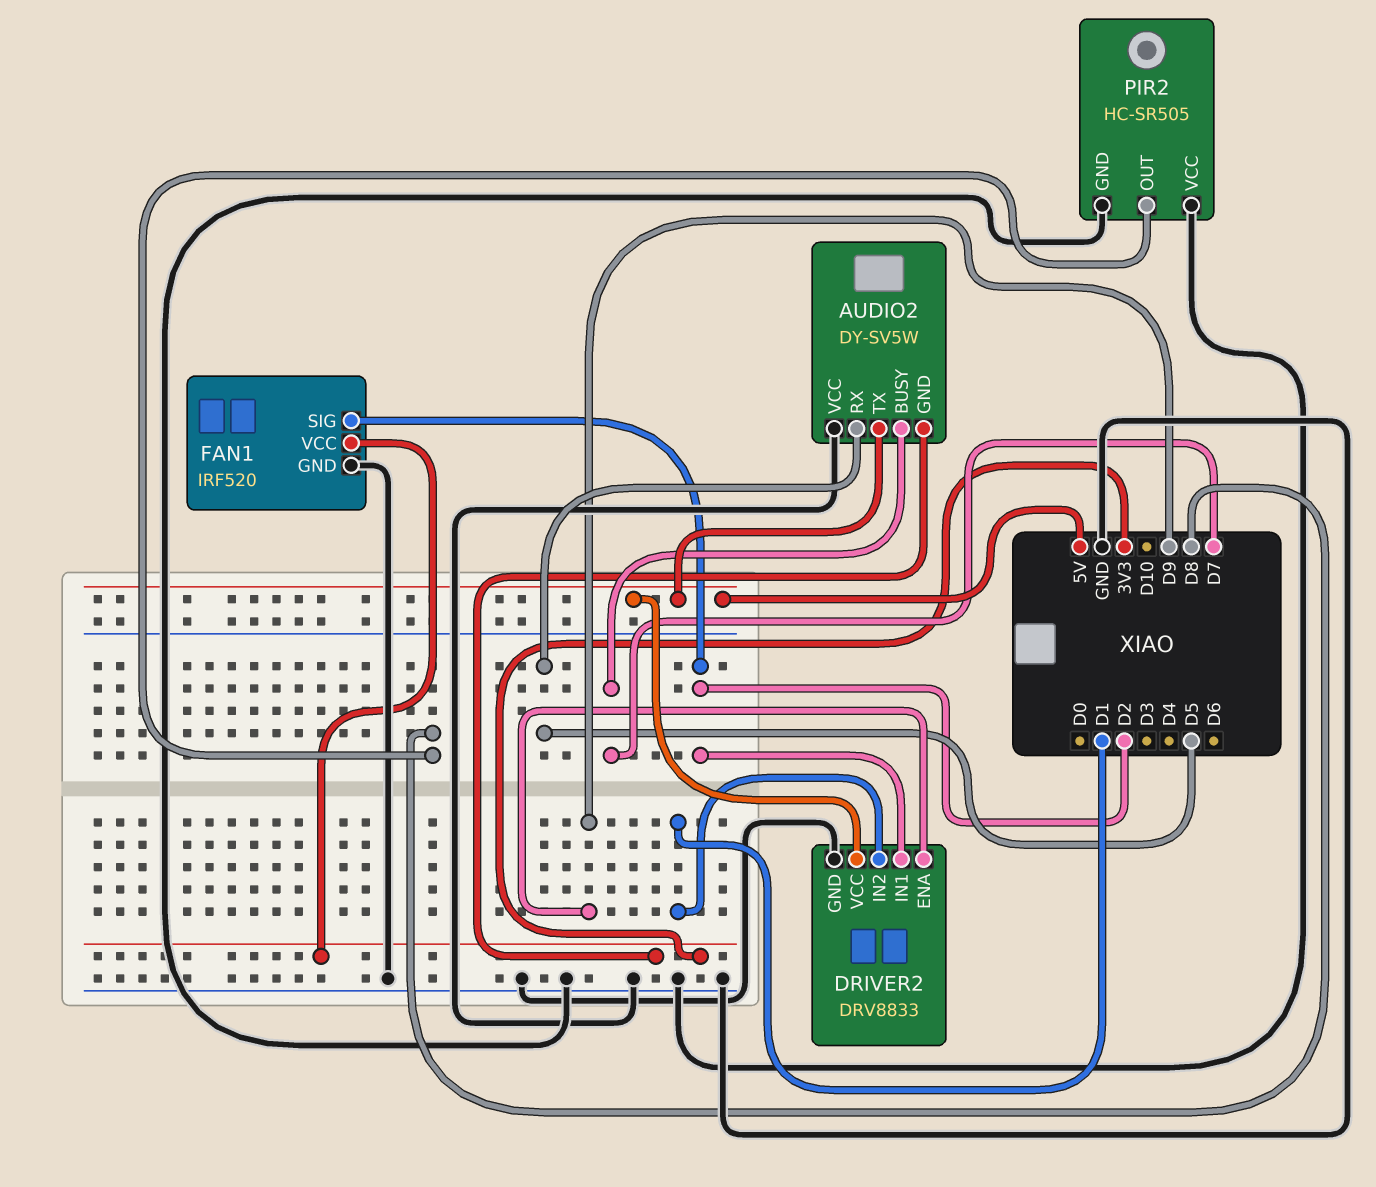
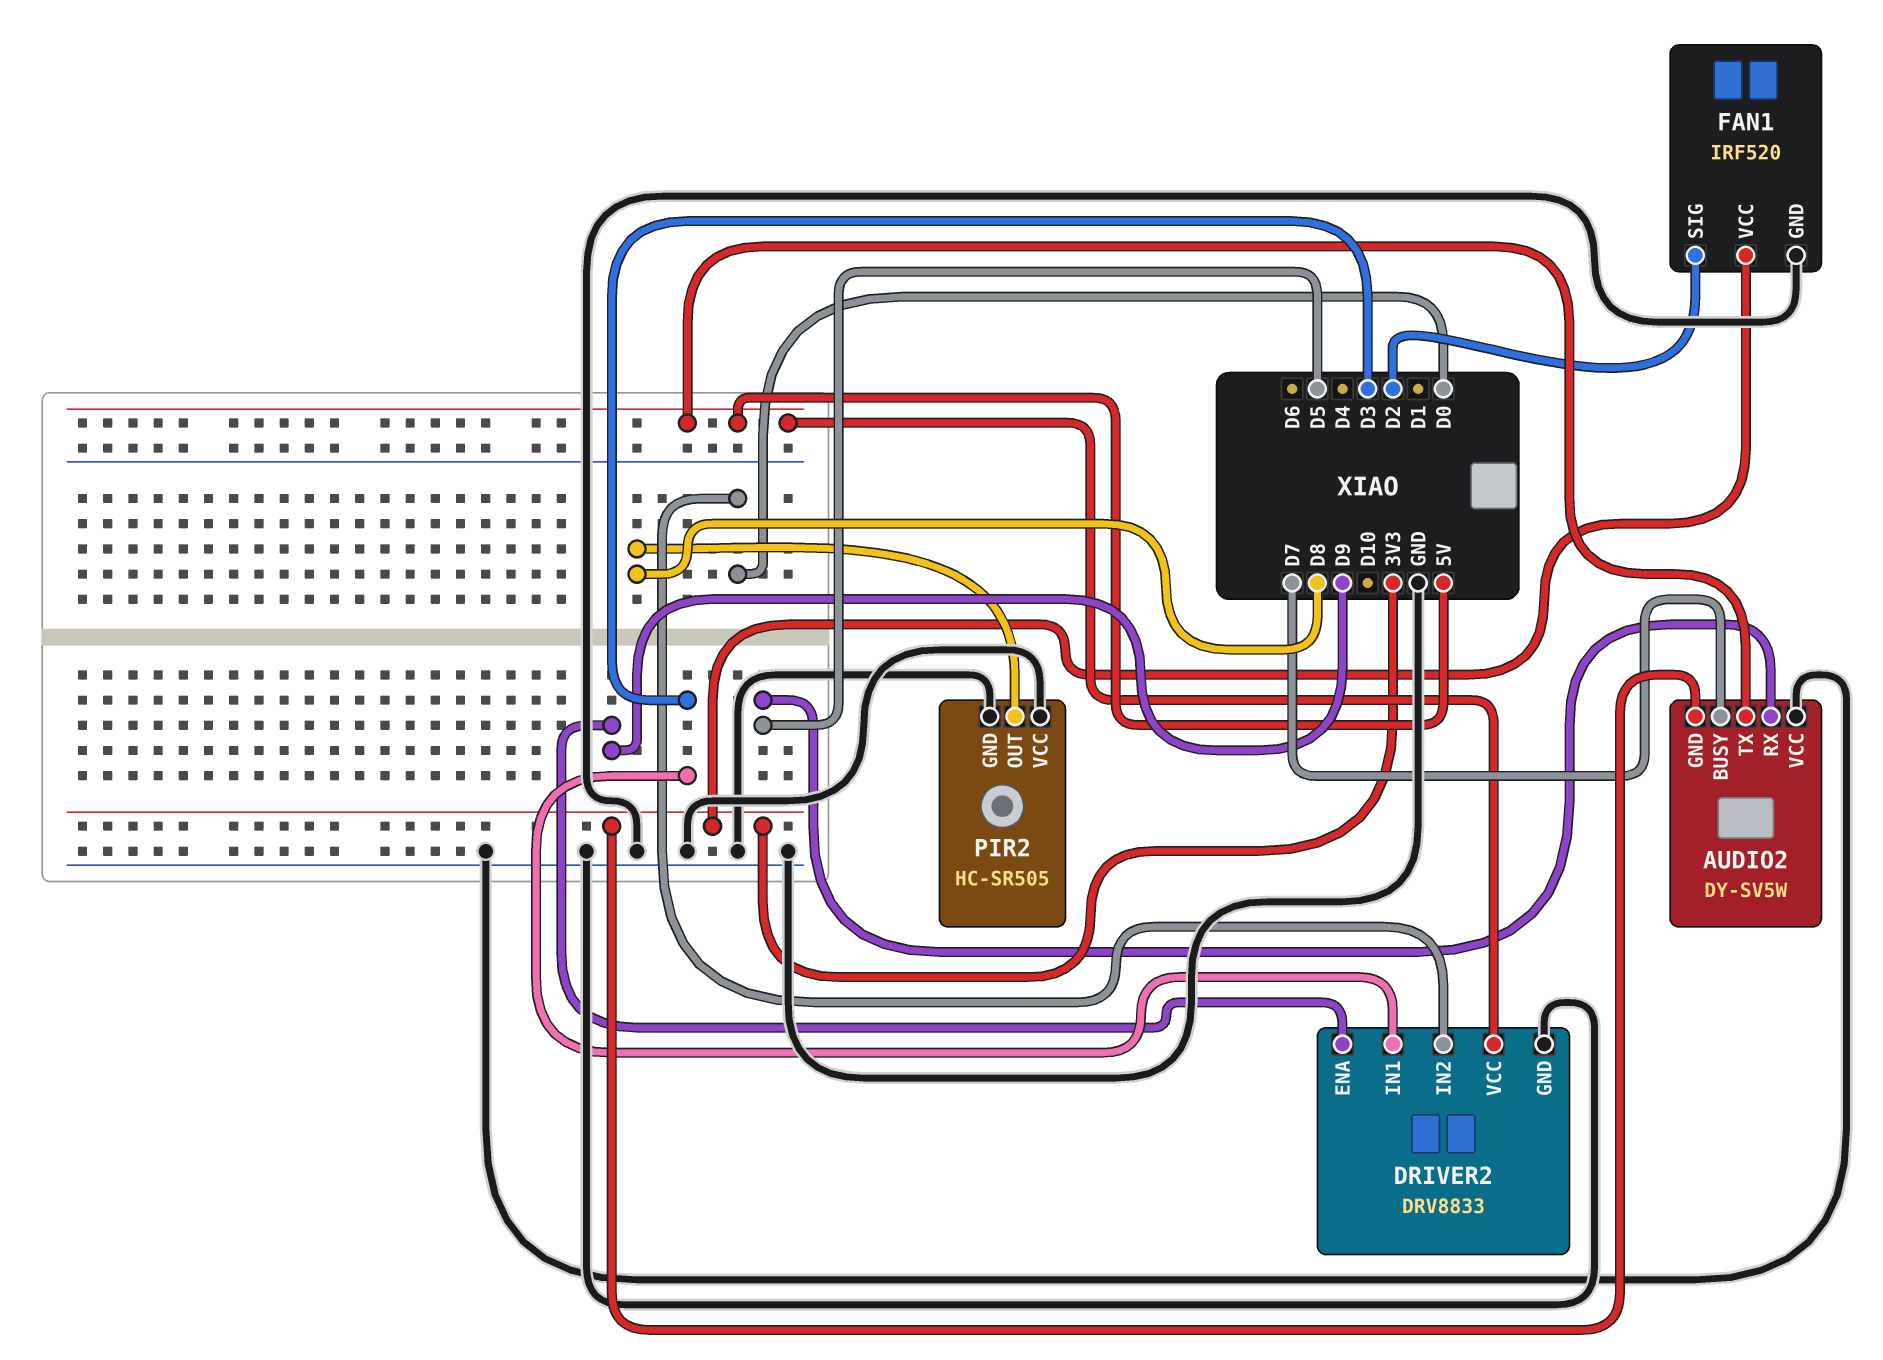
DRIVER2 pin IN1: D2 -> D3
DRIVER2 pin IN2: D1 -> D0

